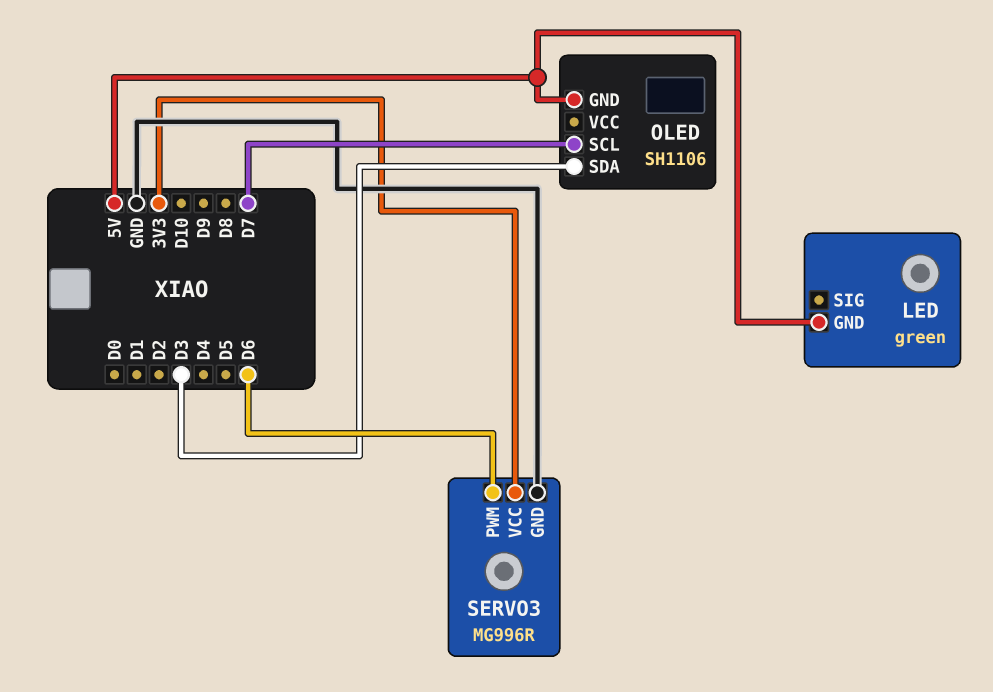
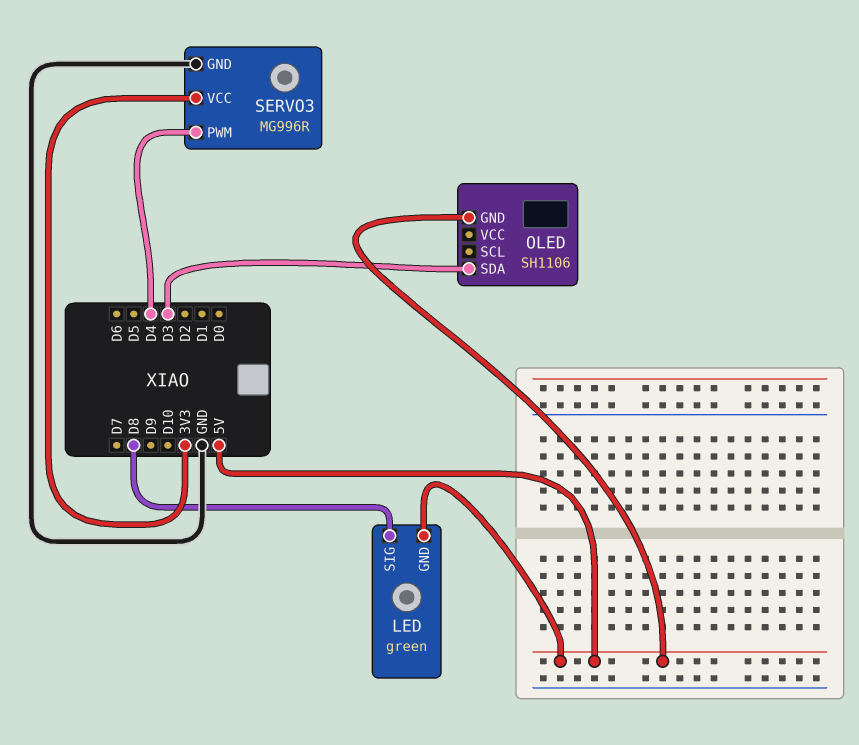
LED pin SIG: none -> D8
OLED pin SCL: D7 -> none
SERVO3 pin PWM: D6 -> D4

